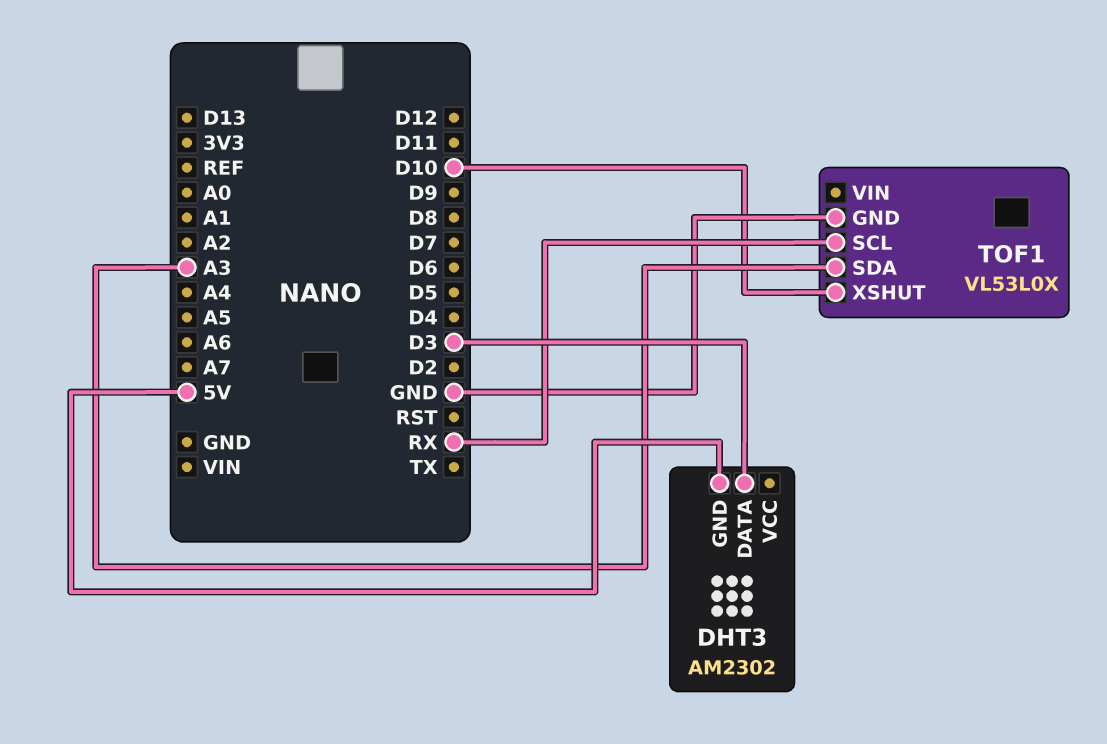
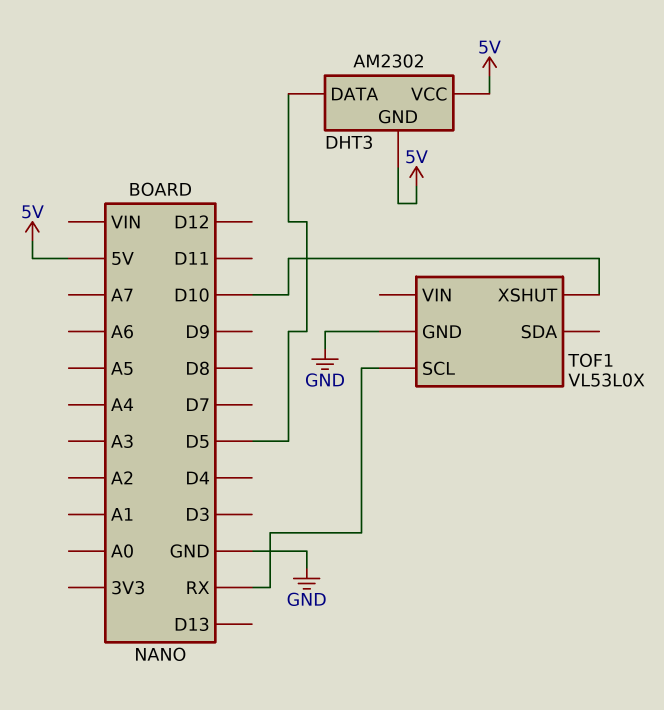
DHT3 pin DATA: D3 -> D5
DHT3 pin VCC: none -> 5V
TOF1 pin SDA: A3 -> none

